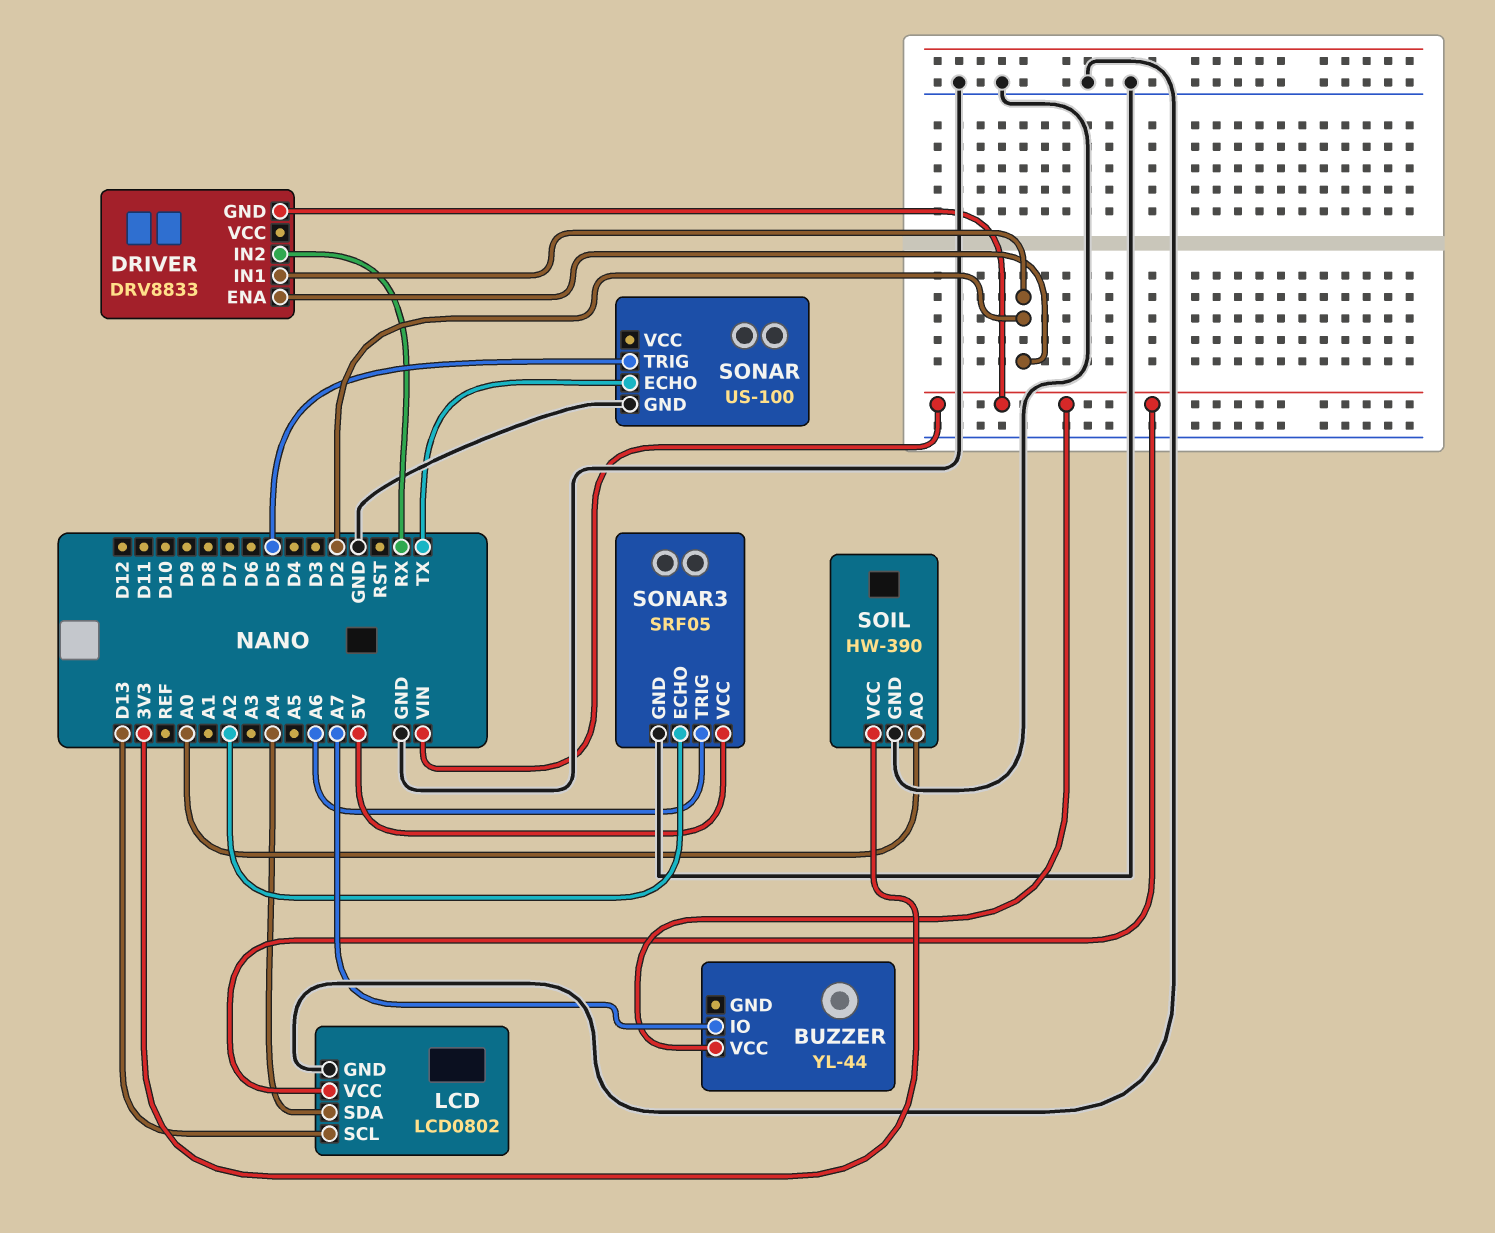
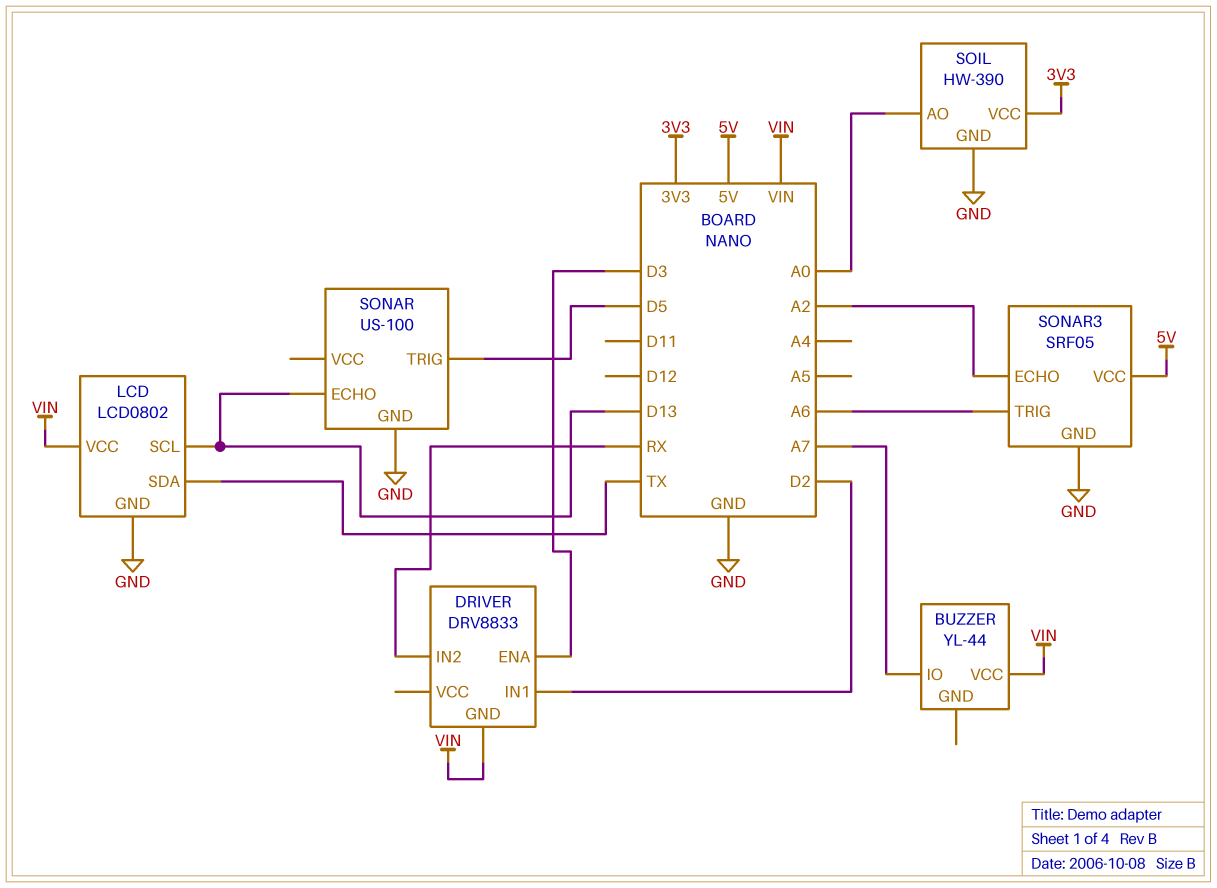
DRIVER pin ENA: D2 -> D3
LCD pin SDA: A4 -> TX
SONAR pin ECHO: TX -> D13

